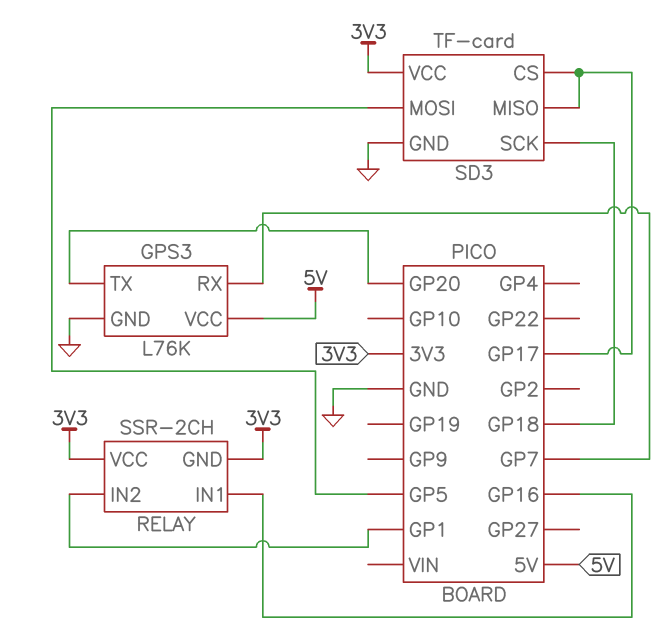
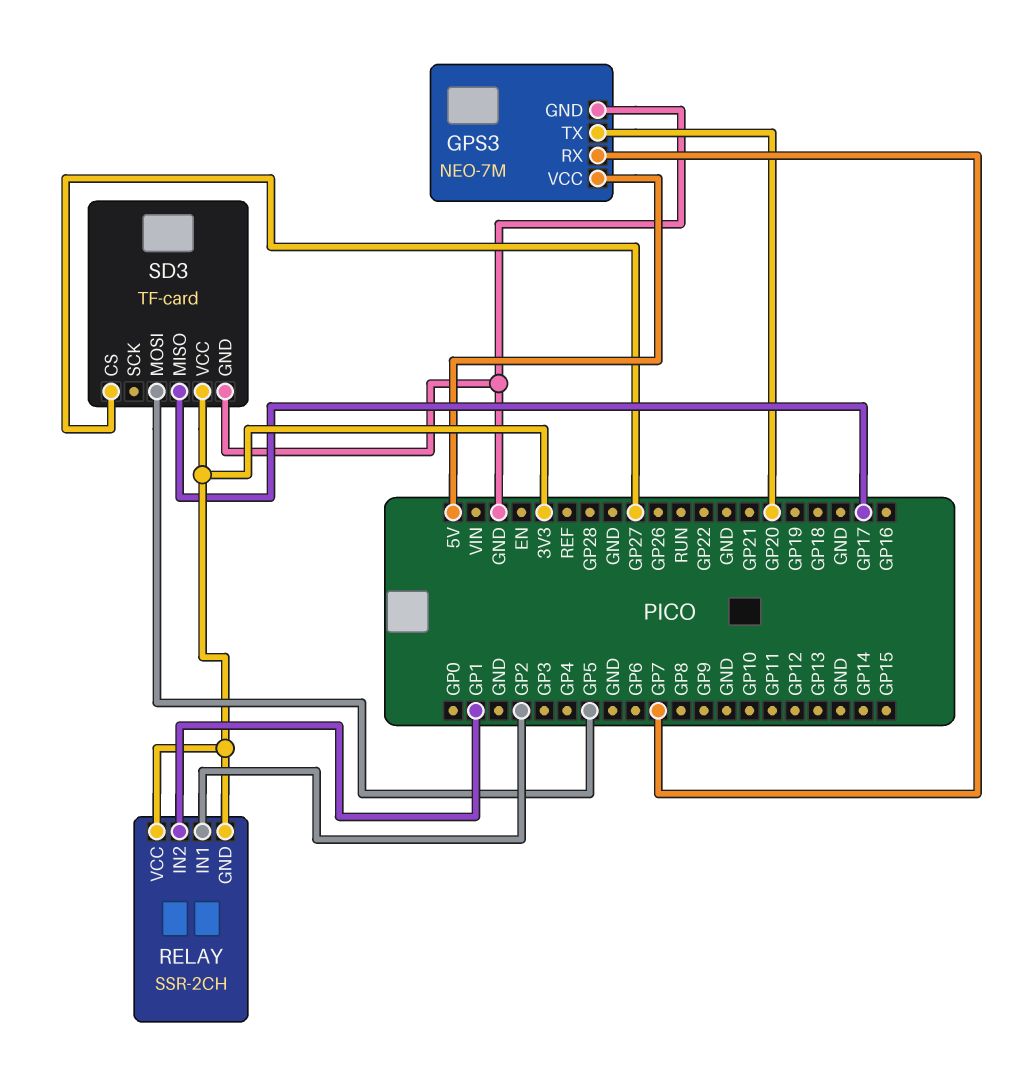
GPS3: L76K -> NEO-7M
RELAY pin IN1: GP16 -> GP2
SD3 pin CS: GP17 -> GP27
SD3 pin SCK: GP18 -> none

